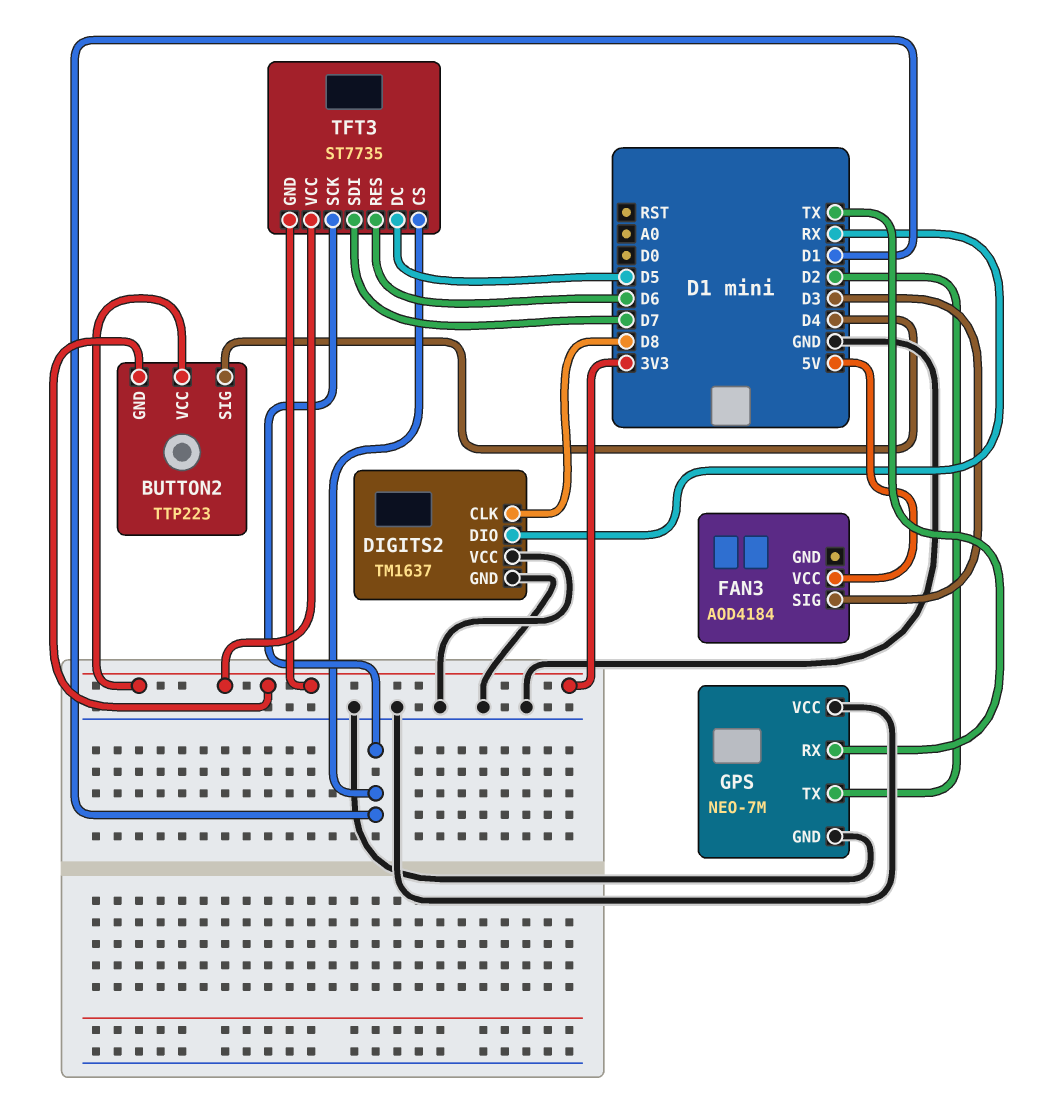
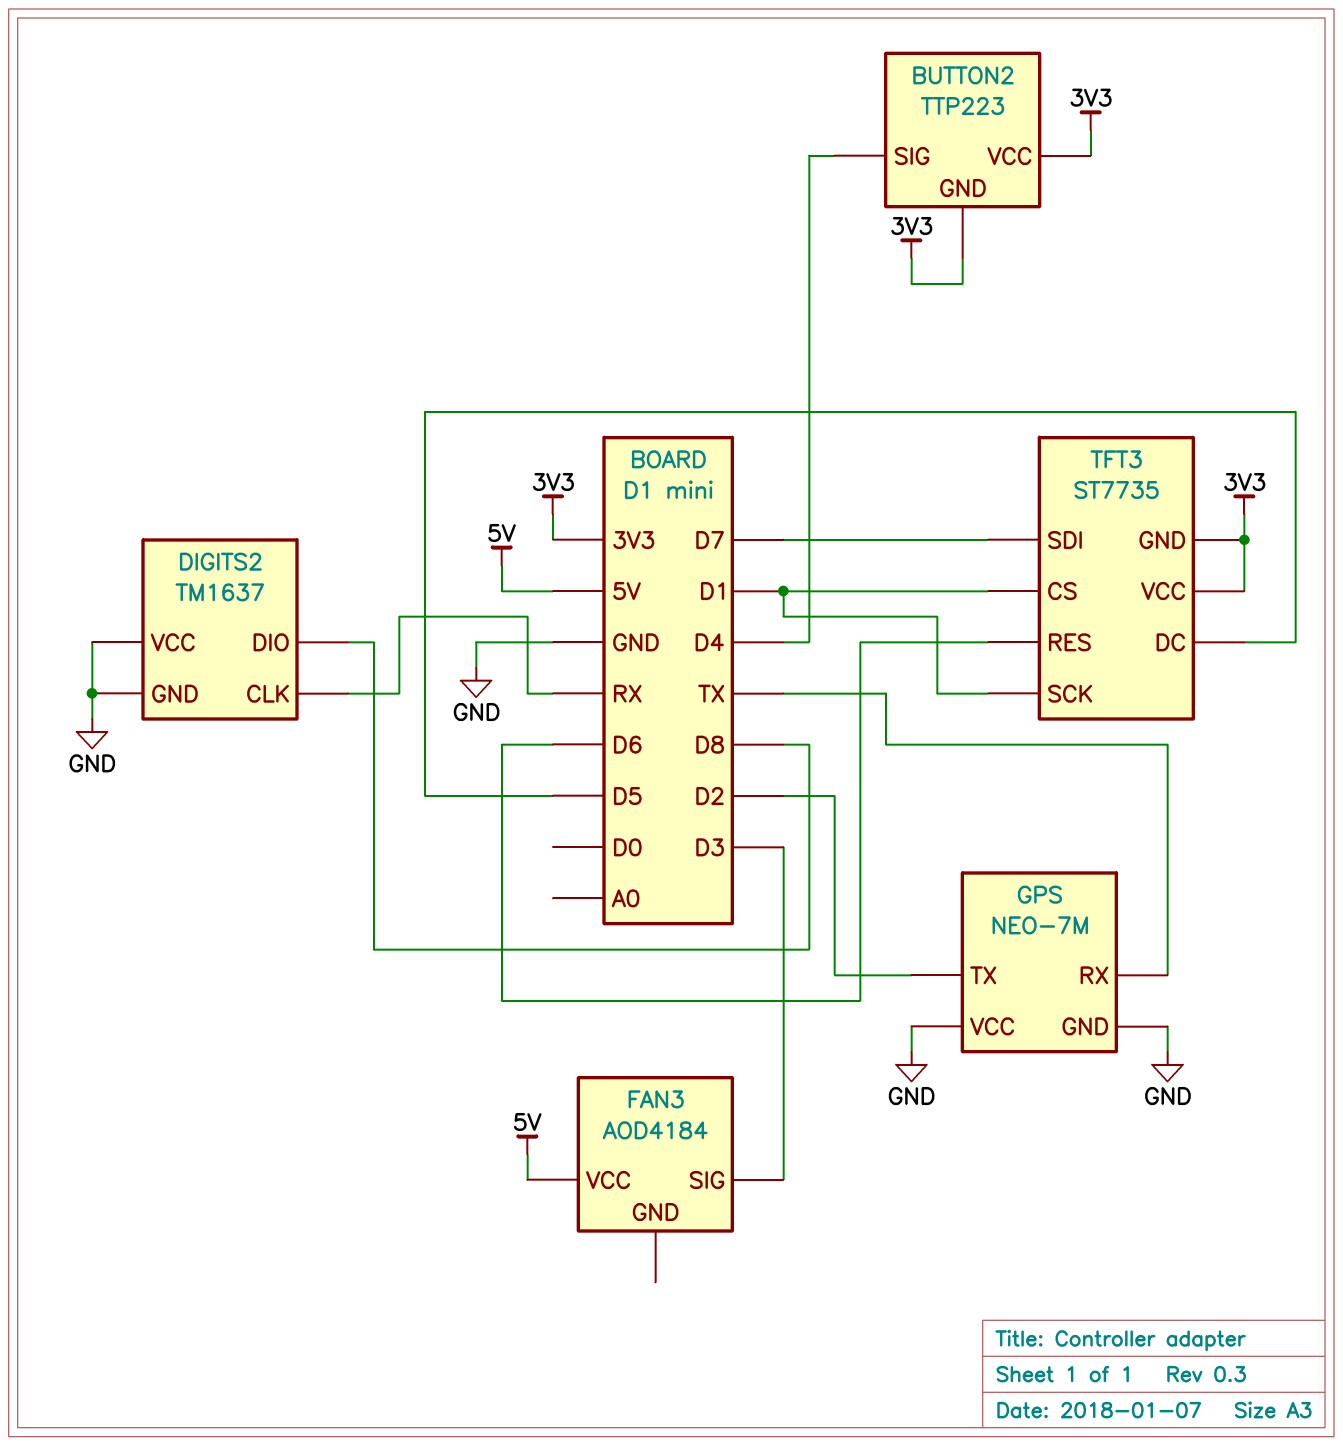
DIGITS2 pin CLK: D8 -> RX
DIGITS2 pin DIO: RX -> D8

